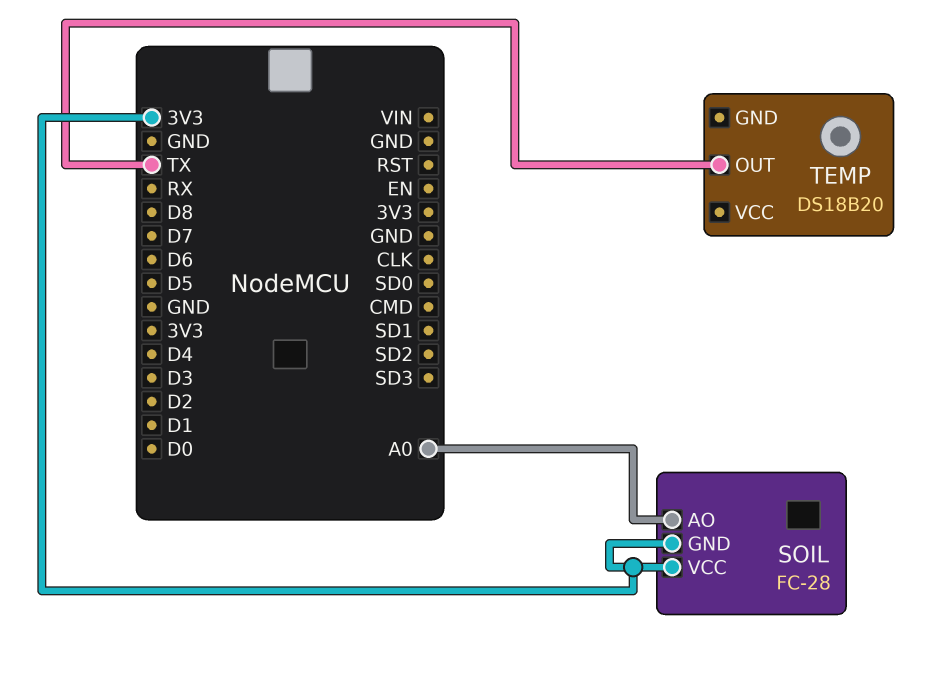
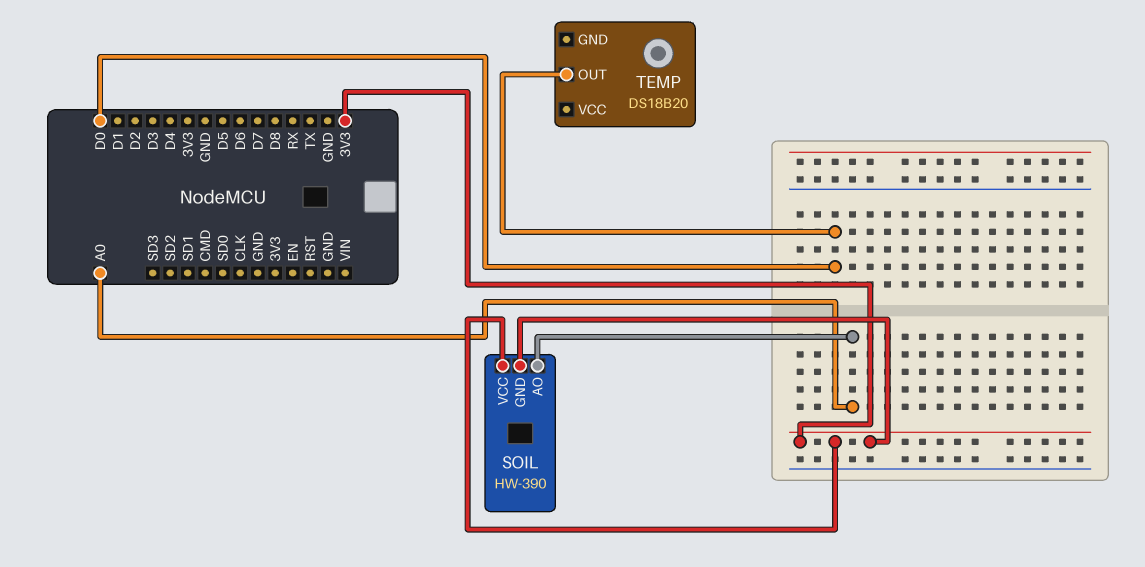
SOIL: FC-28 -> HW-390
TEMP pin OUT: TX -> D0

